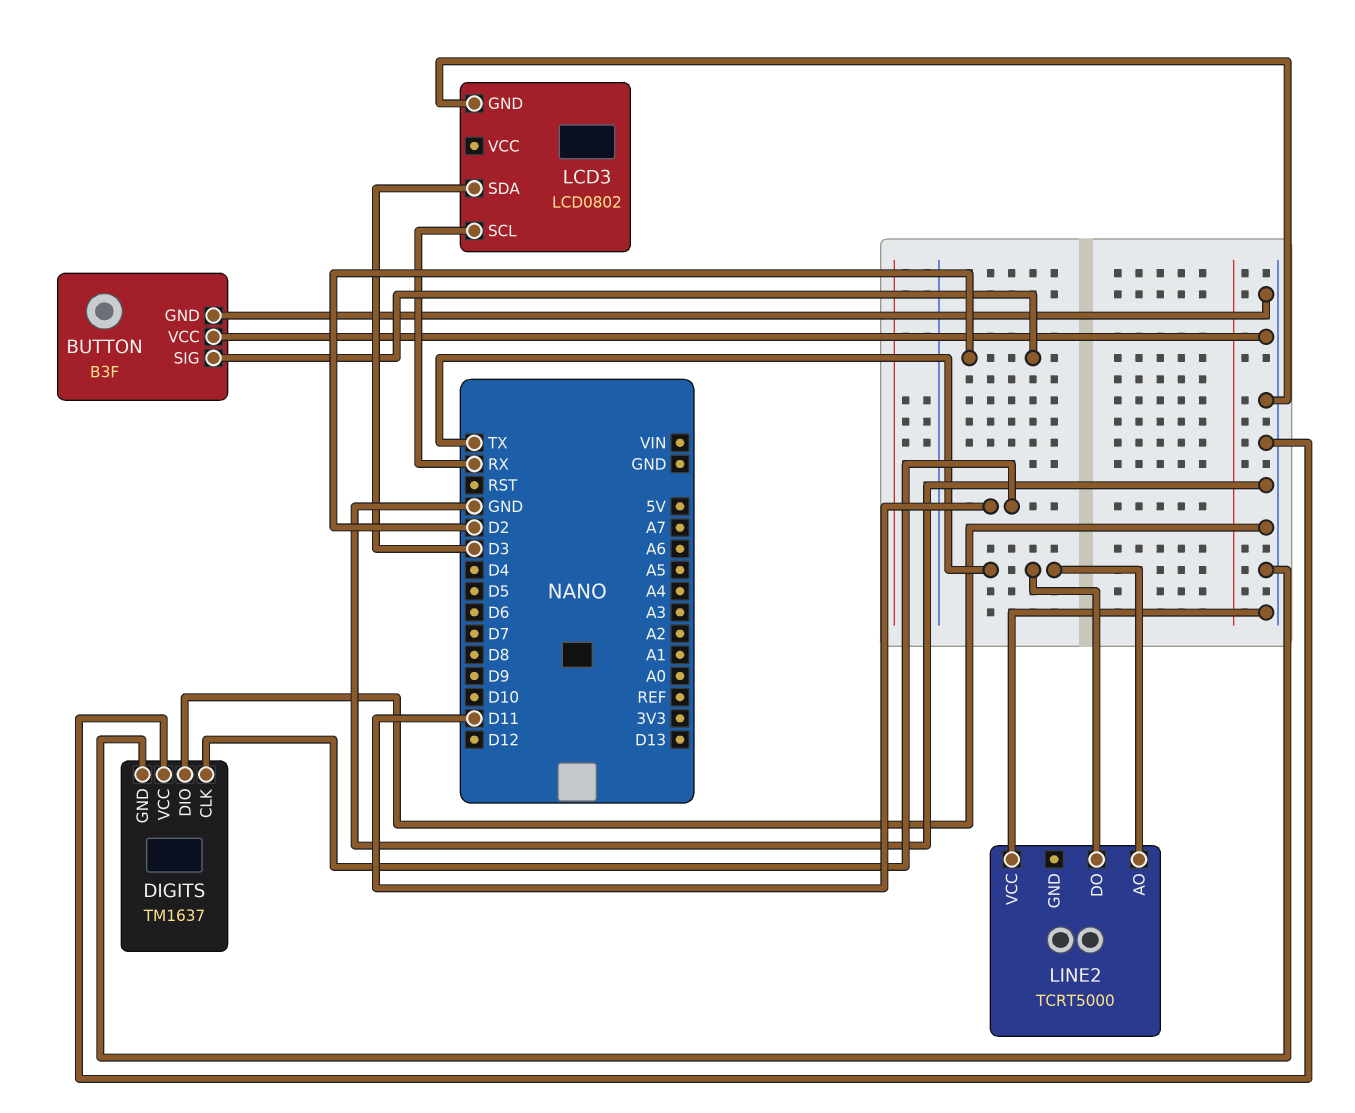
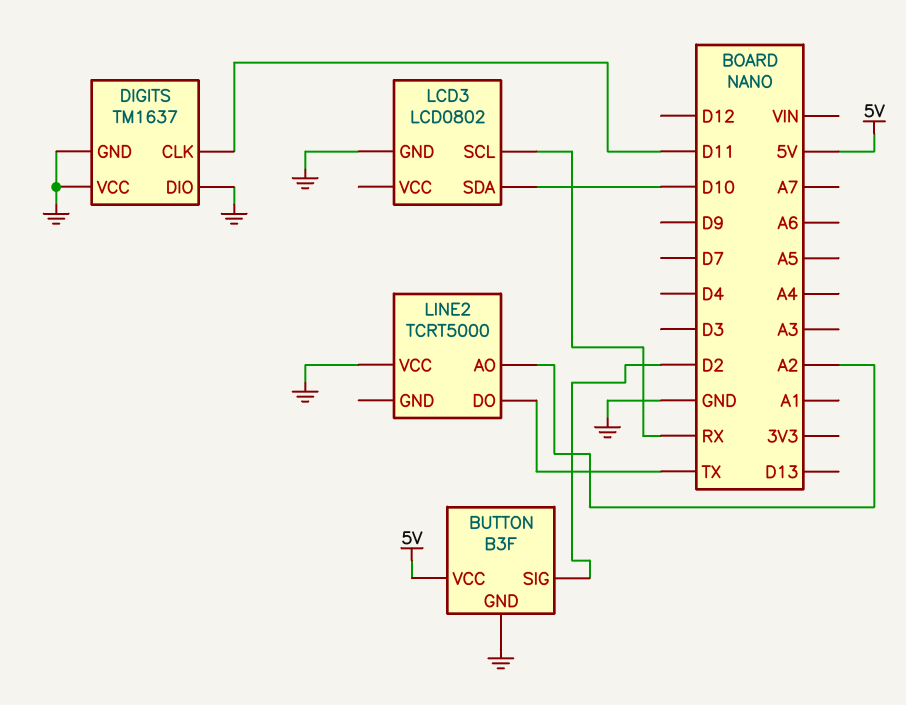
BUTTON pin VCC: GND -> 5V
LCD3 pin SDA: D3 -> D10
LINE2 pin AO: TX -> A2

